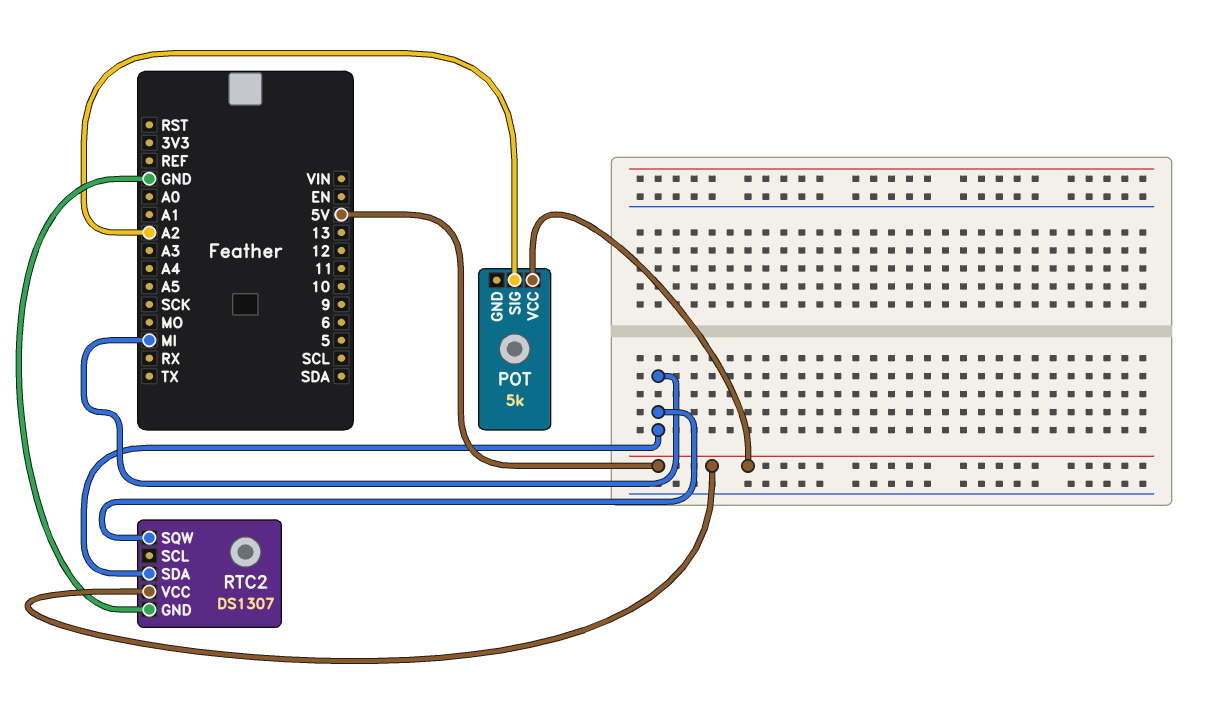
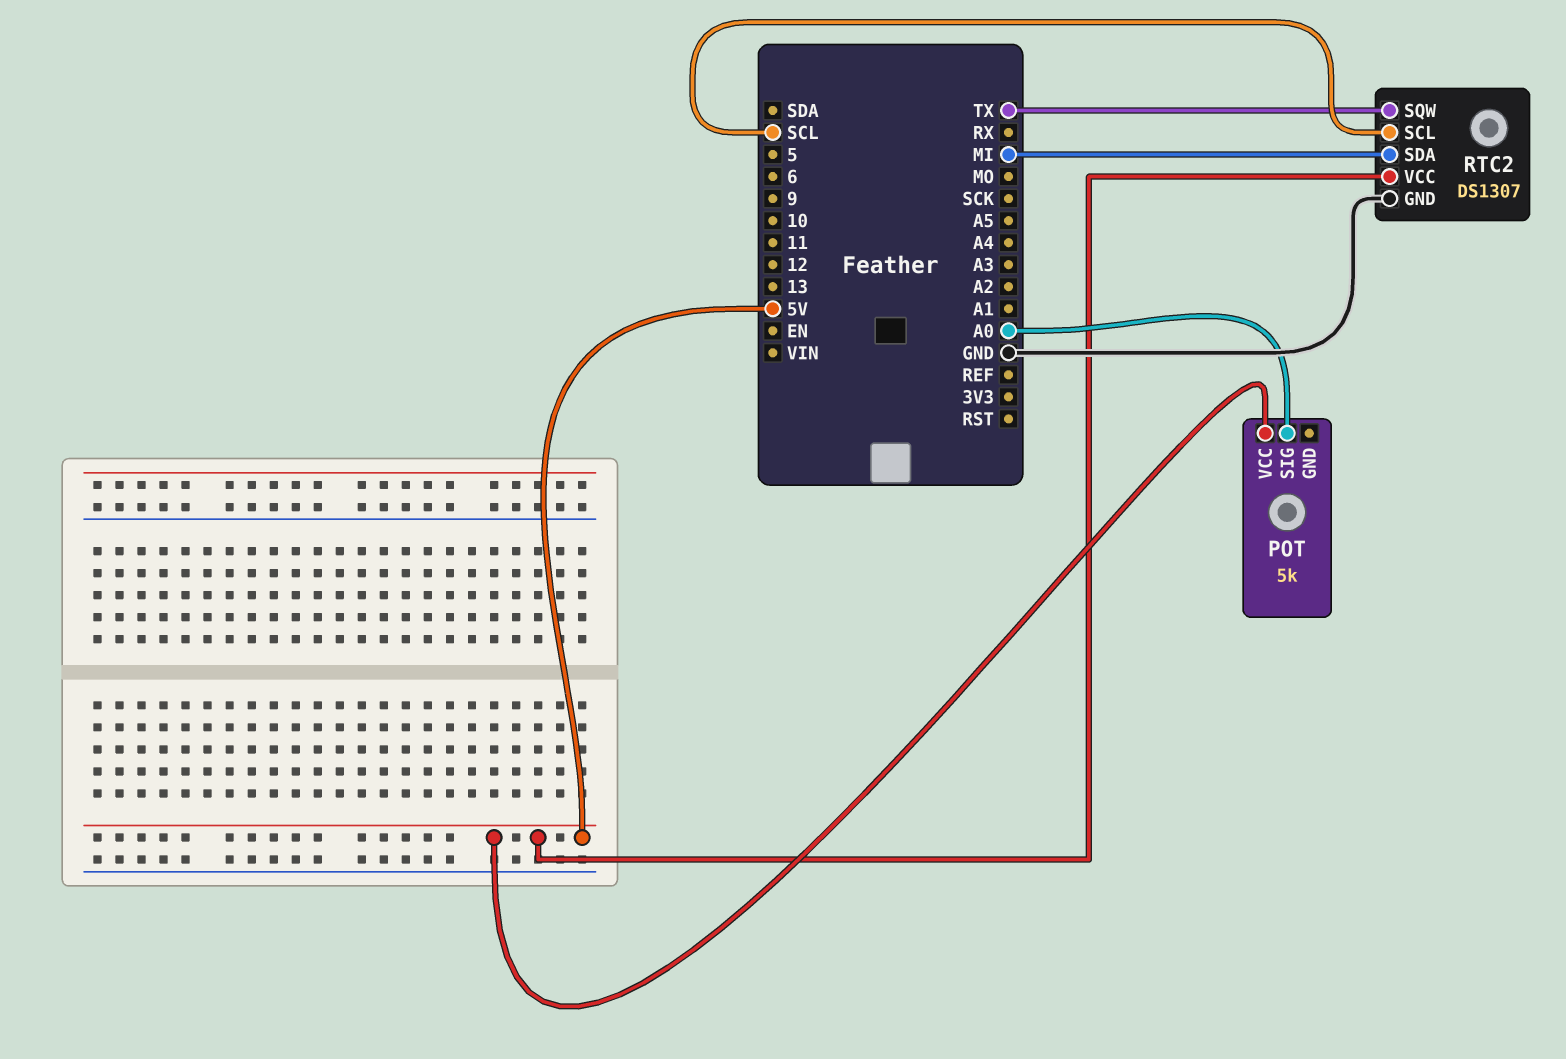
POT pin SIG: A2 -> A0
RTC2 pin SCL: none -> SCL
RTC2 pin SQW: MI -> TX

